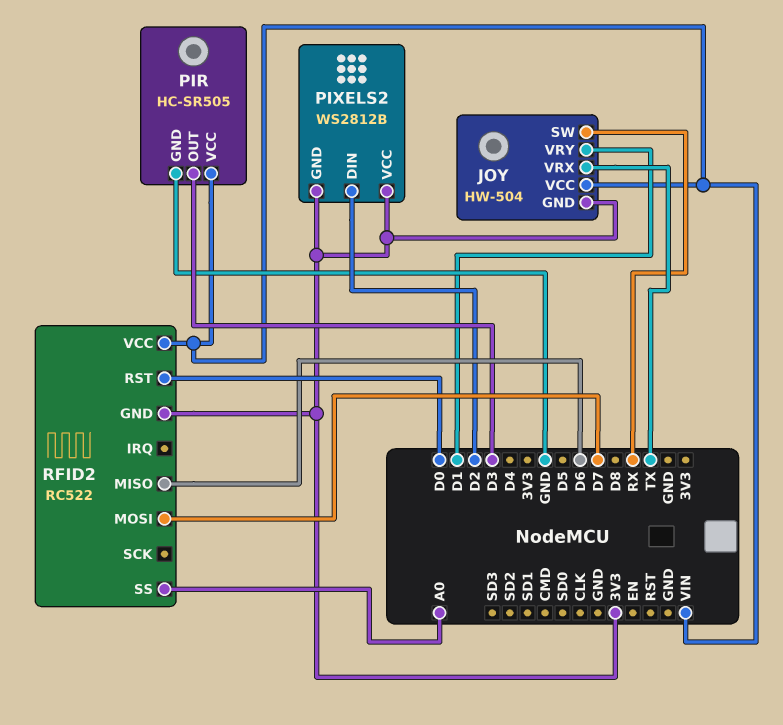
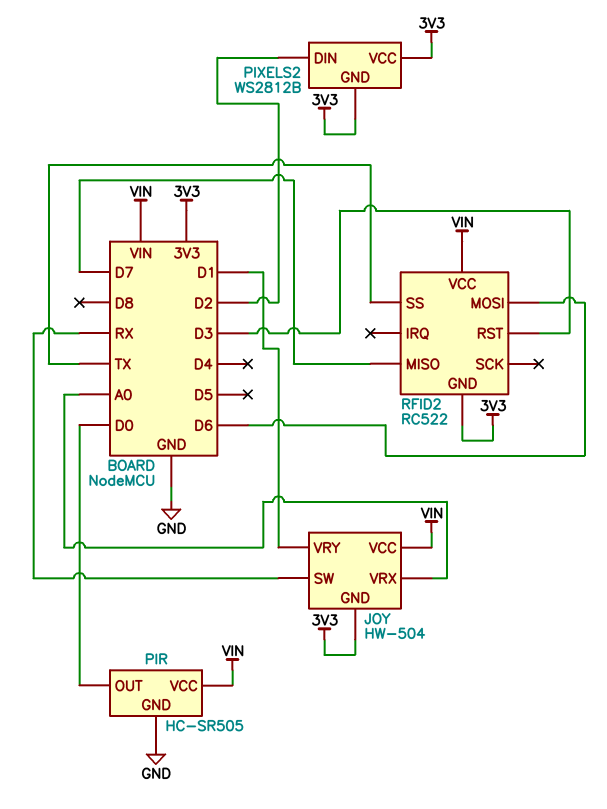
JOY pin VRX: TX -> A0
PIR pin OUT: D3 -> D0
RFID2 pin MISO: D6 -> D7
RFID2 pin MOSI: D7 -> D6
RFID2 pin RST: D0 -> D3
RFID2 pin SS: A0 -> TX

